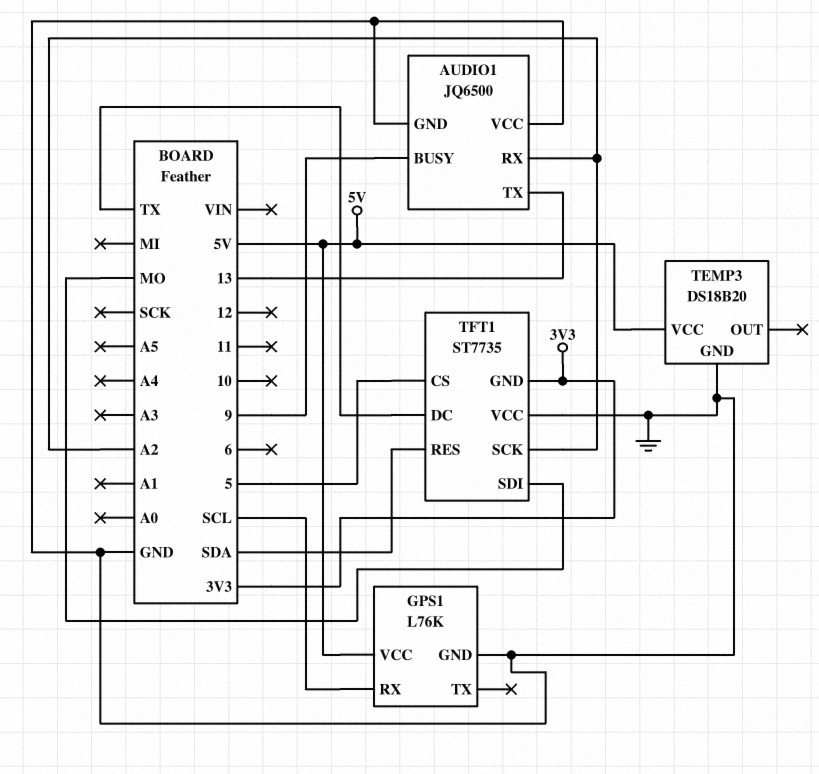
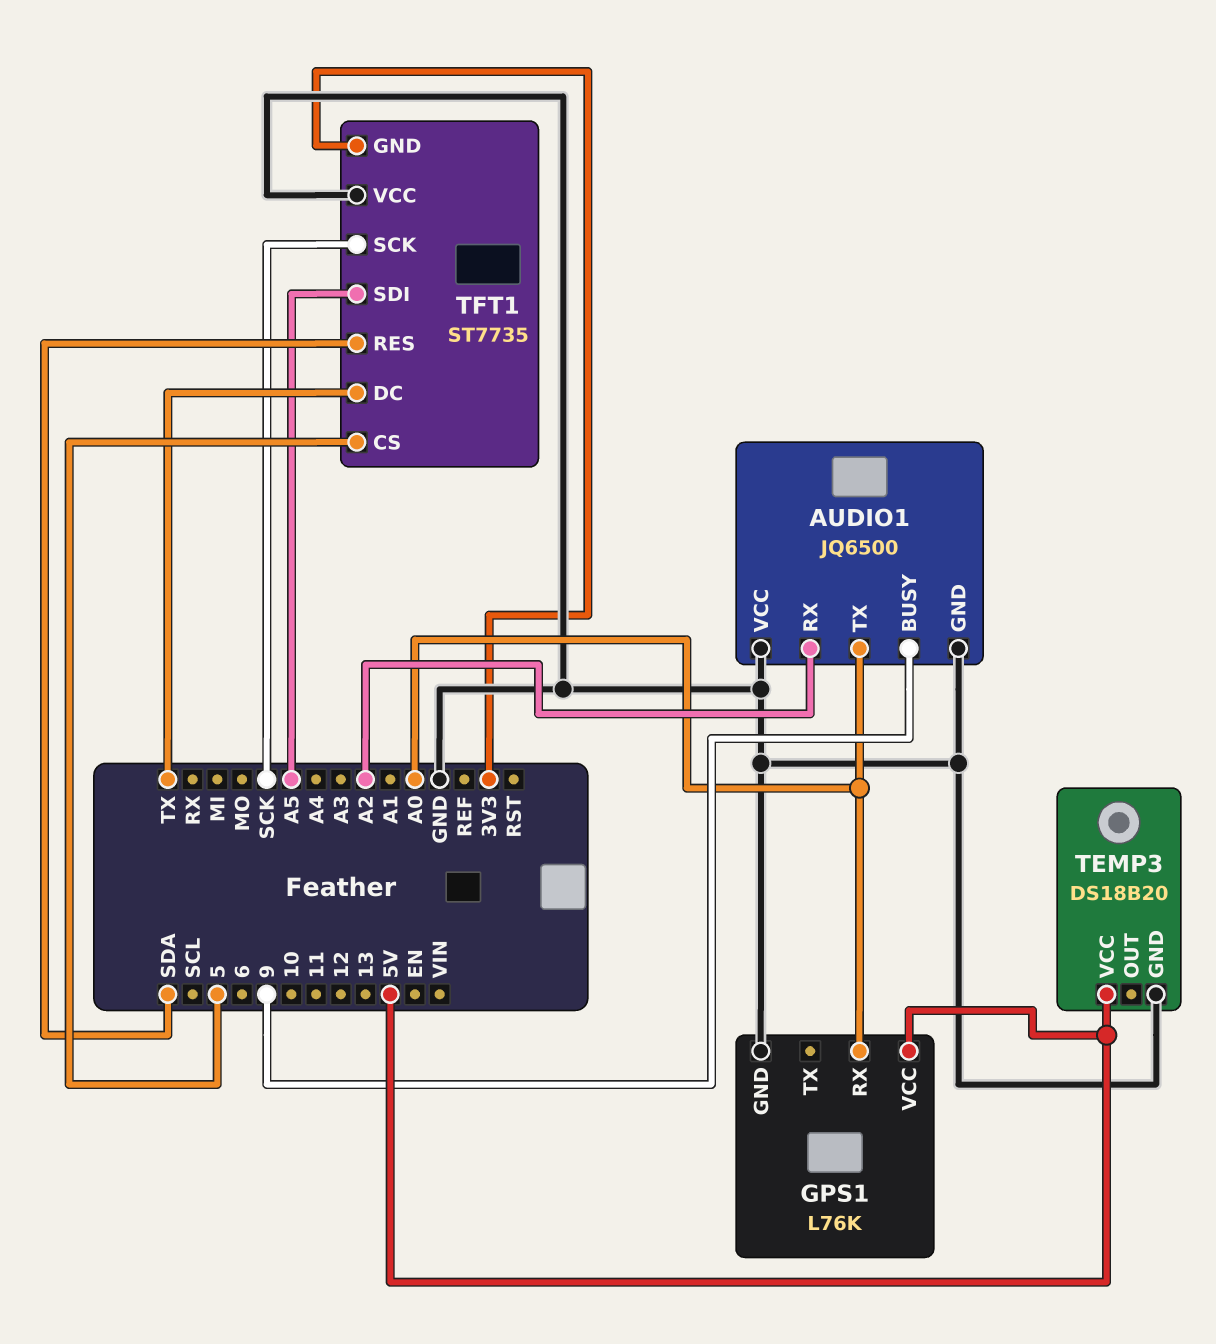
AUDIO1 pin TX: 13 -> A0
GPS1 pin RX: SCL -> A0
TFT1 pin SCK: A2 -> SCK
TFT1 pin SDI: MO -> A5

